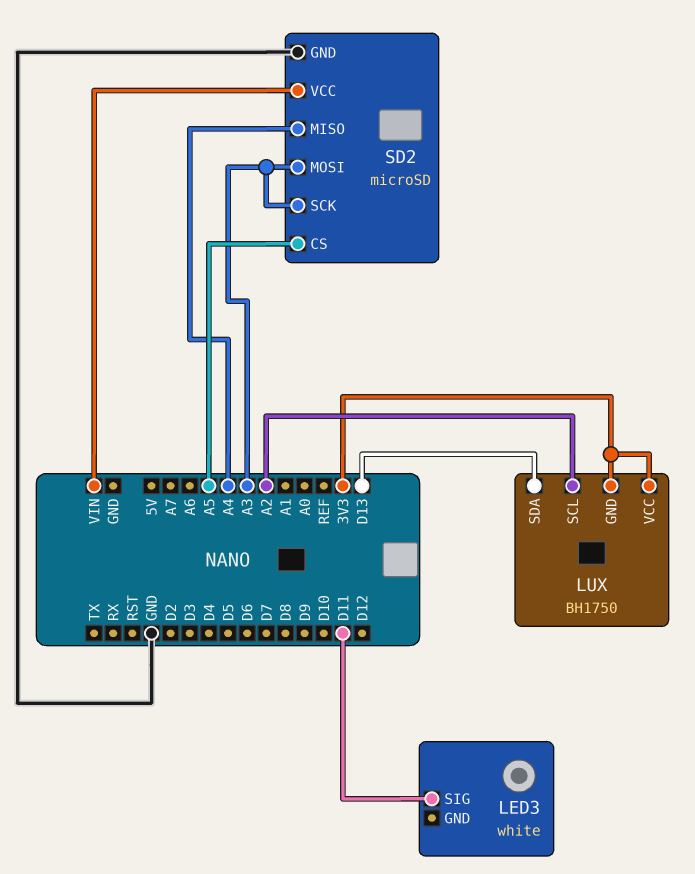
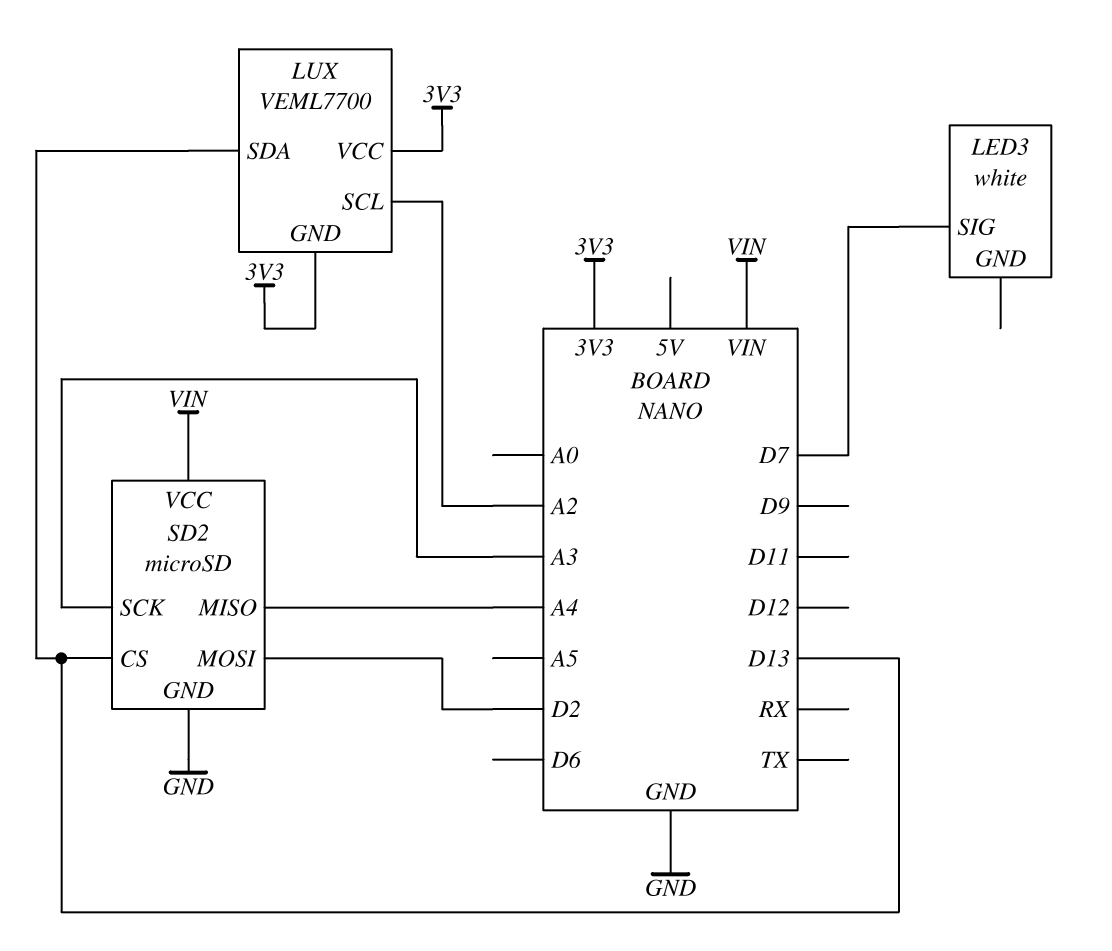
LED3 pin SIG: D11 -> D7
LUX: BH1750 -> VEML7700
SD2 pin CS: A5 -> D13
SD2 pin MOSI: A3 -> D2

